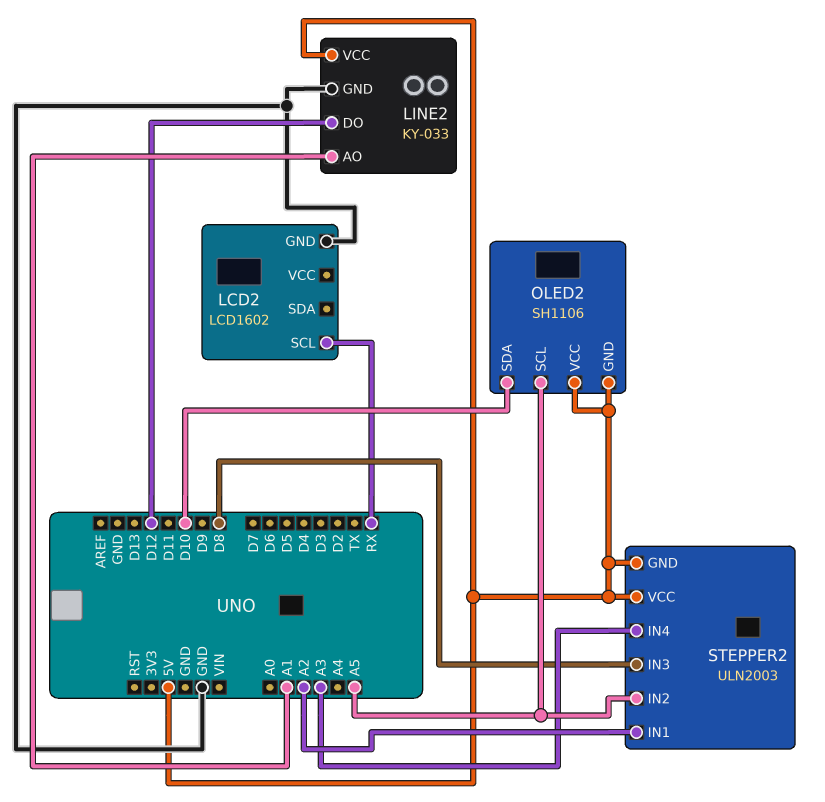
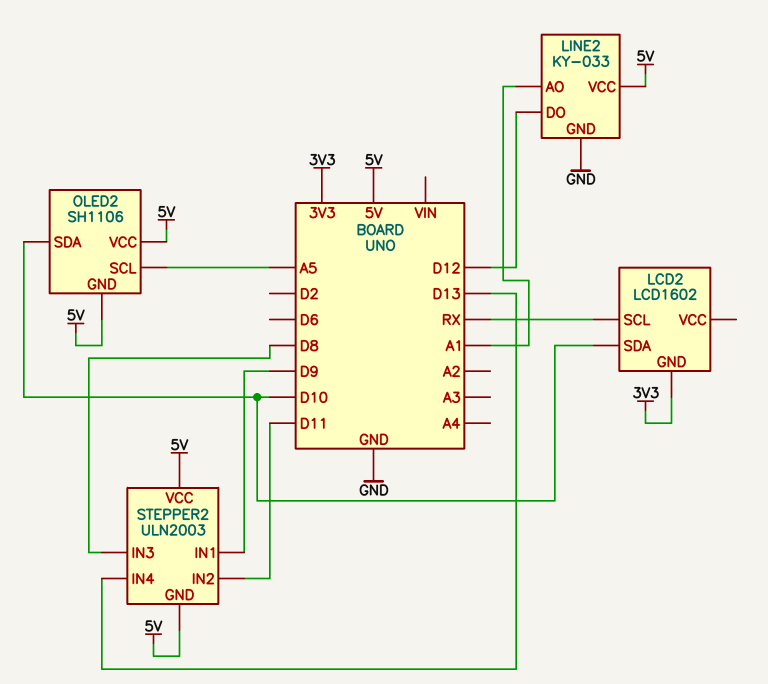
LCD2 pin GND: GND -> 3V3
LCD2 pin SDA: none -> D10
STEPPER2 pin IN1: A2 -> D9
STEPPER2 pin IN2: A5 -> D11
STEPPER2 pin IN4: A3 -> D13

